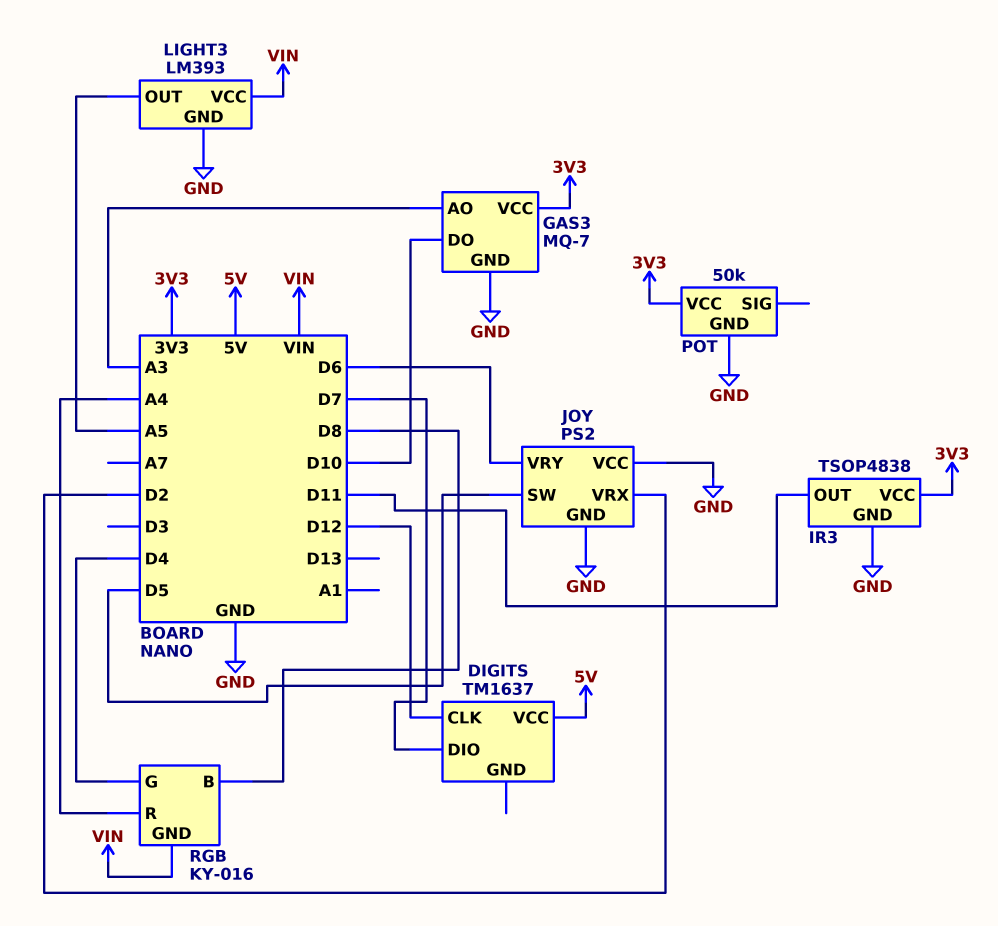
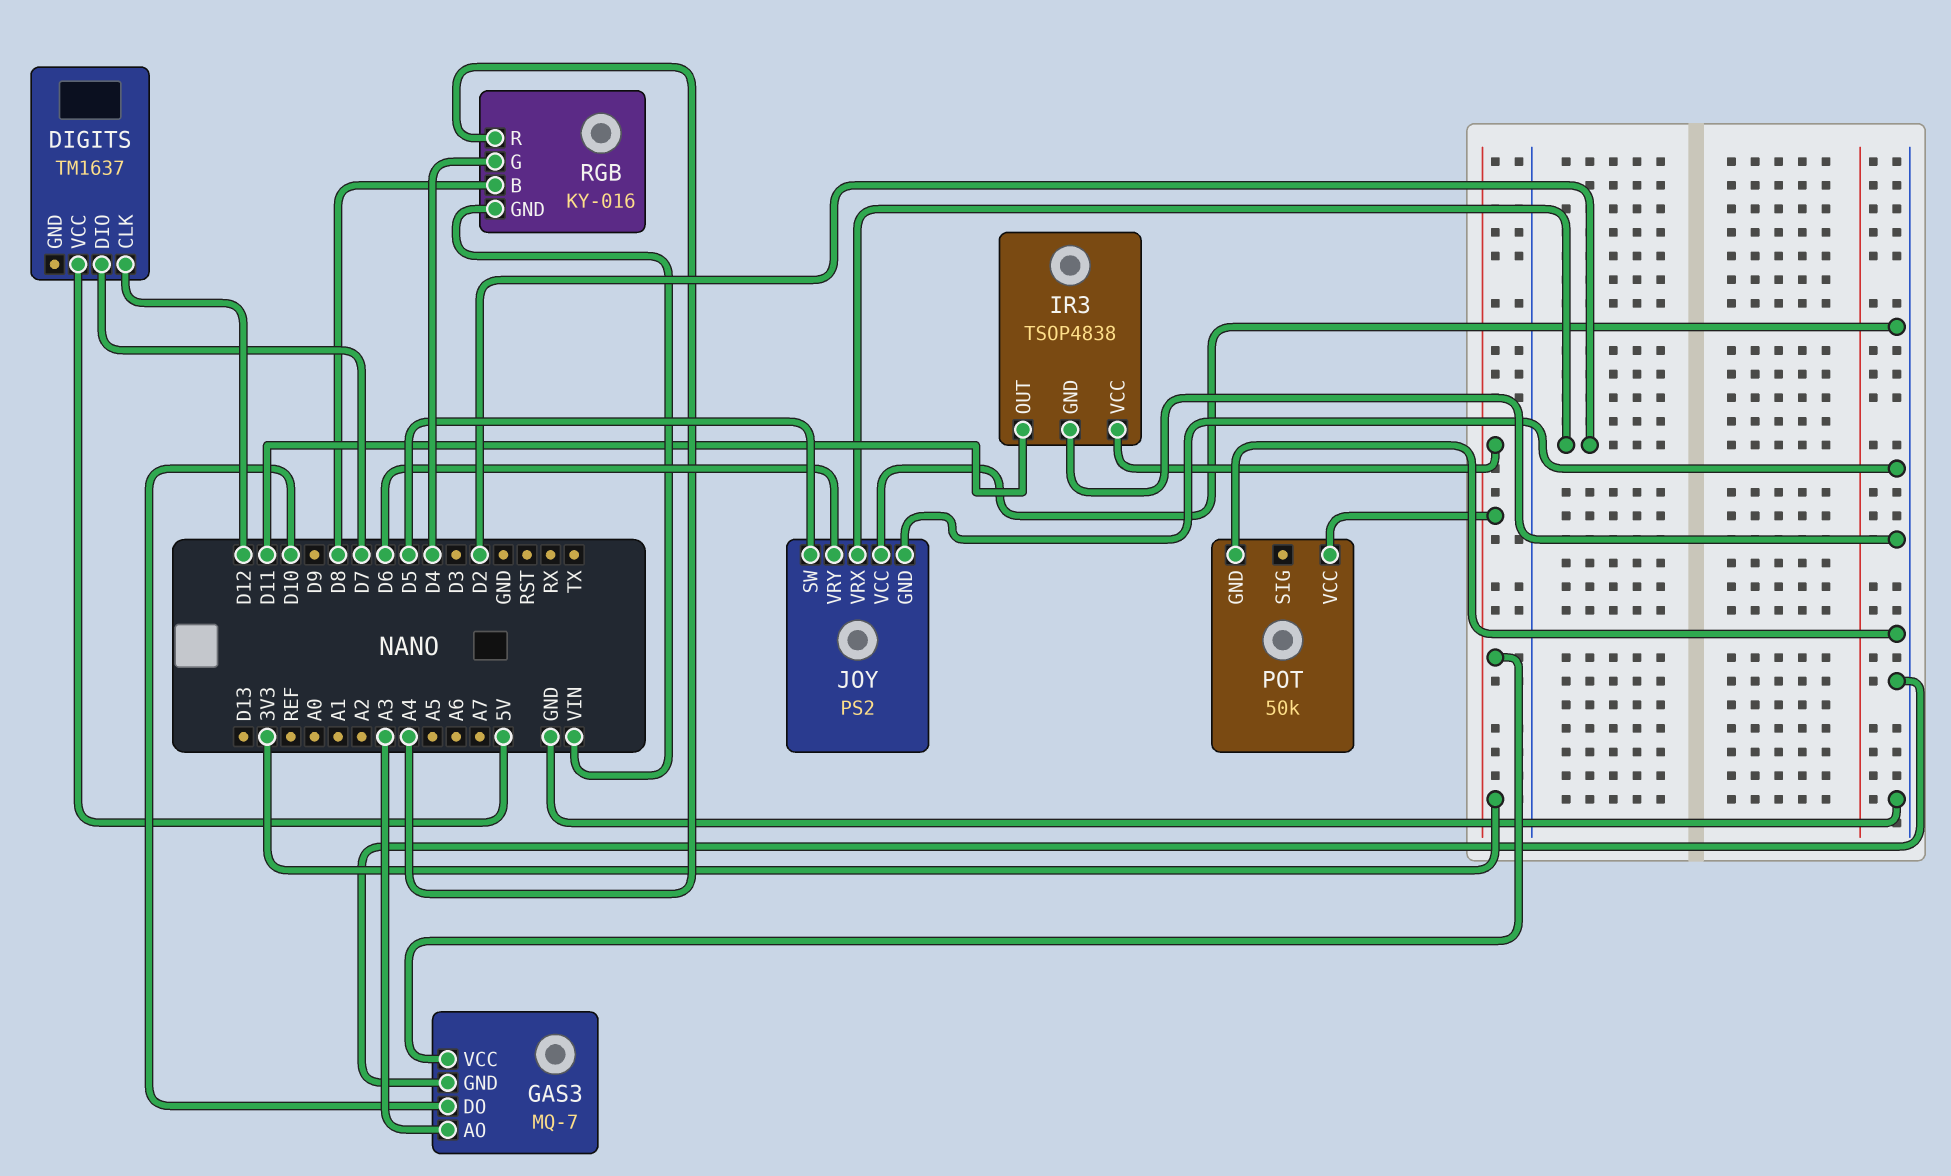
LIGHT3: LM393 -> none
LIGHT3 pin GND: GND -> none
LIGHT3 pin OUT: A5 -> none
LIGHT3 pin VCC: VIN -> none

